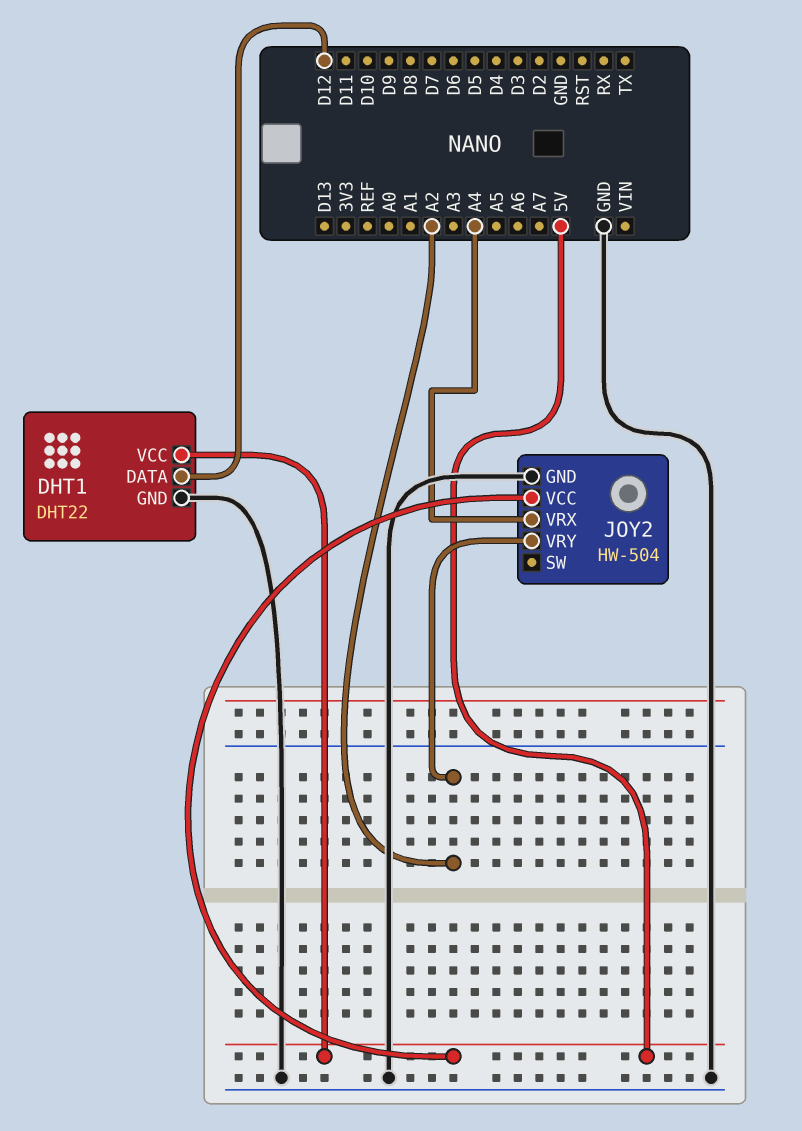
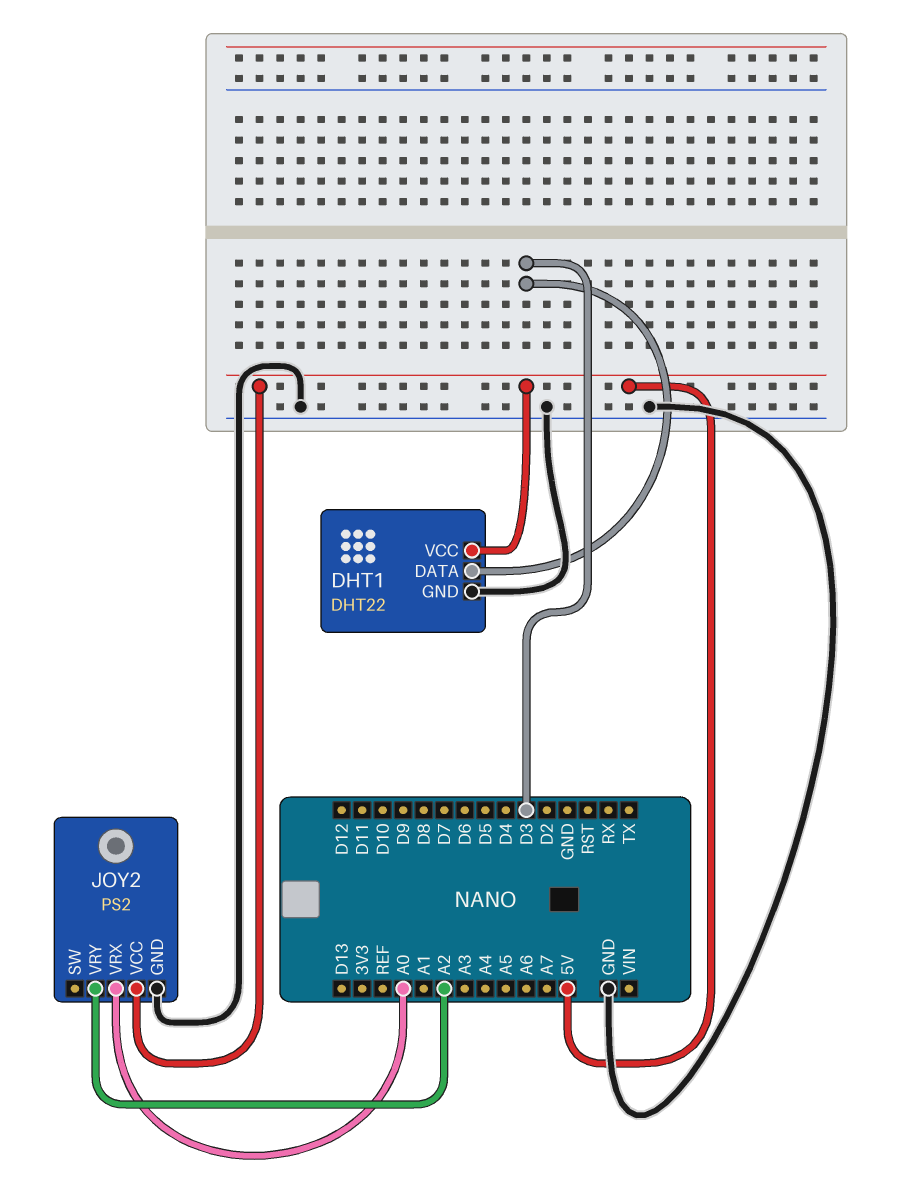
DHT1 pin DATA: D12 -> D3
JOY2: HW-504 -> PS2
JOY2 pin VRX: A4 -> A0

